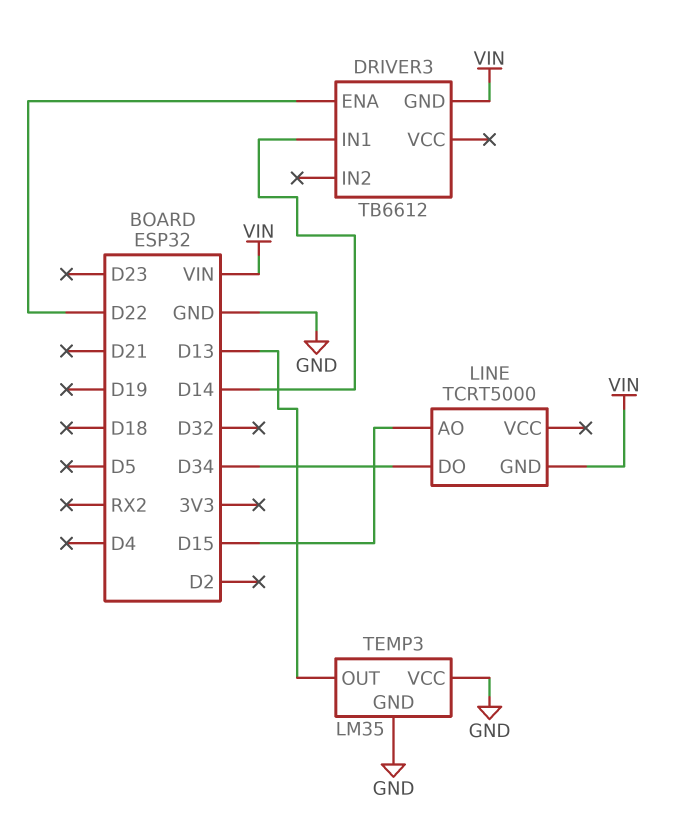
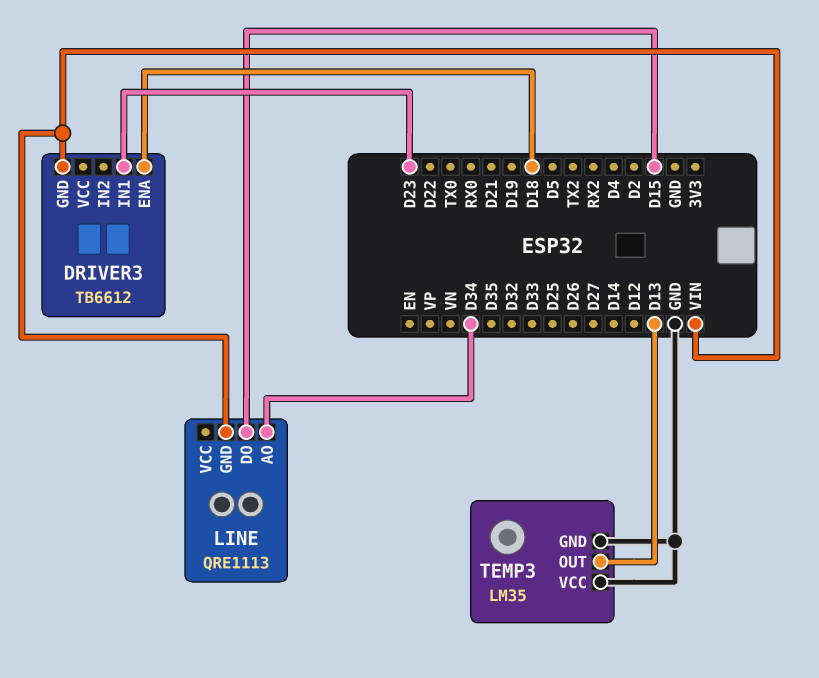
DRIVER3 pin ENA: D22 -> D18
DRIVER3 pin IN1: D14 -> D23
LINE: TCRT5000 -> QRE1113
LINE pin AO: D15 -> D34
LINE pin DO: D34 -> D15

